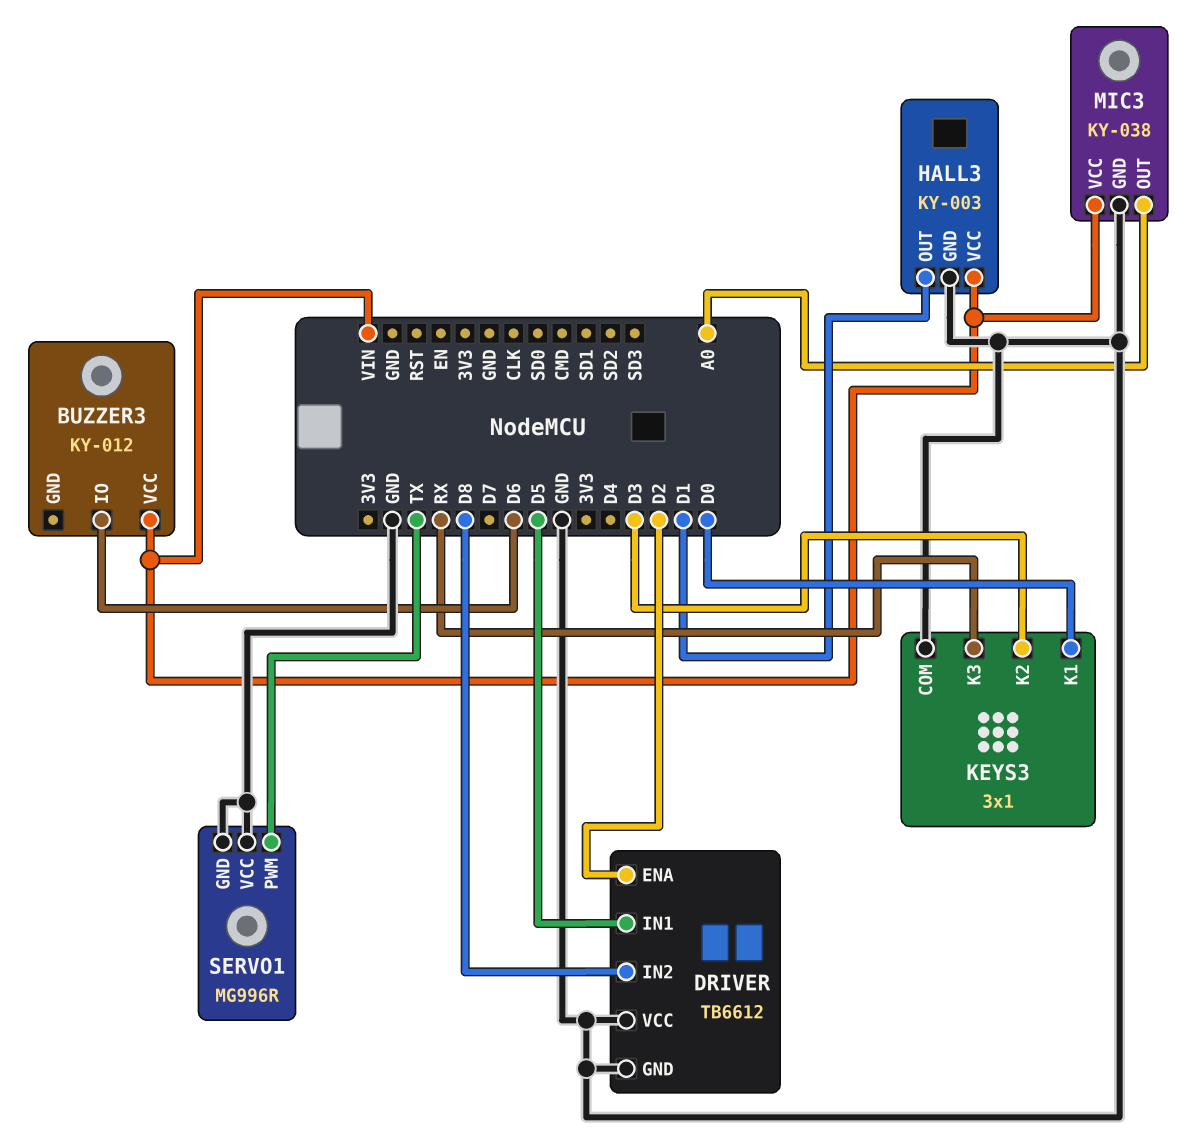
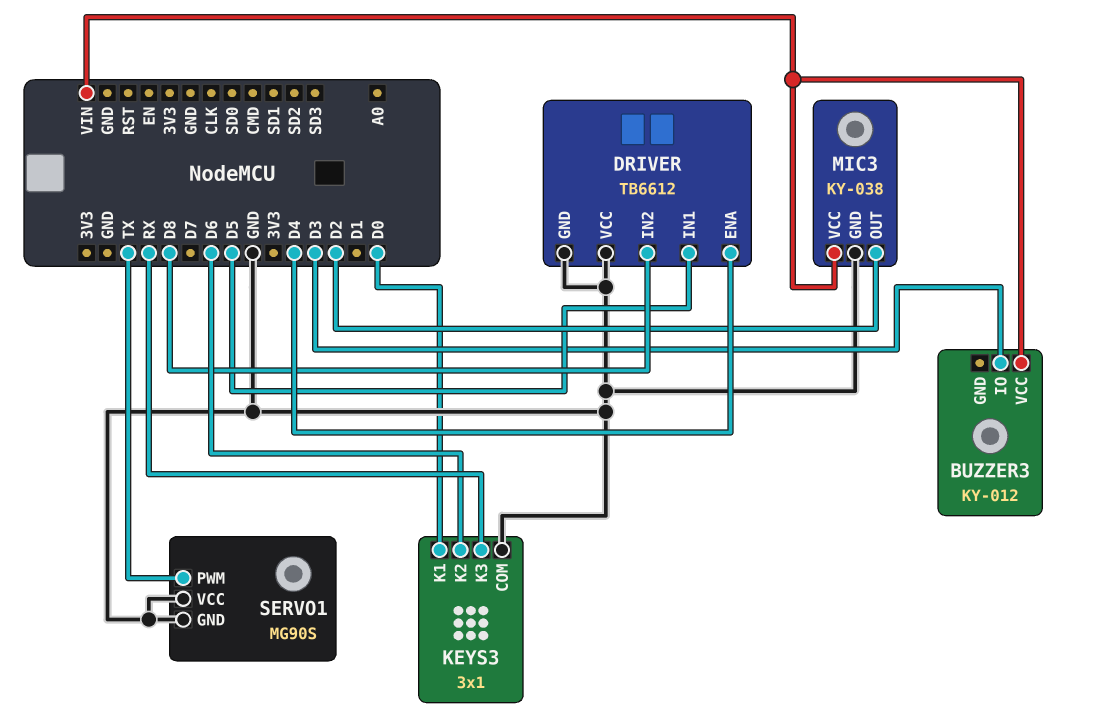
BUZZER3 pin IO: D6 -> D3
DRIVER pin ENA: D2 -> D4
HALL3: KY-003 -> none
HALL3 pin GND: GND -> none
HALL3 pin OUT: D1 -> none
HALL3 pin VCC: VIN -> none
KEYS3 pin K2: D3 -> D6
MIC3 pin OUT: A0 -> D2
SERVO1: MG996R -> MG90S

